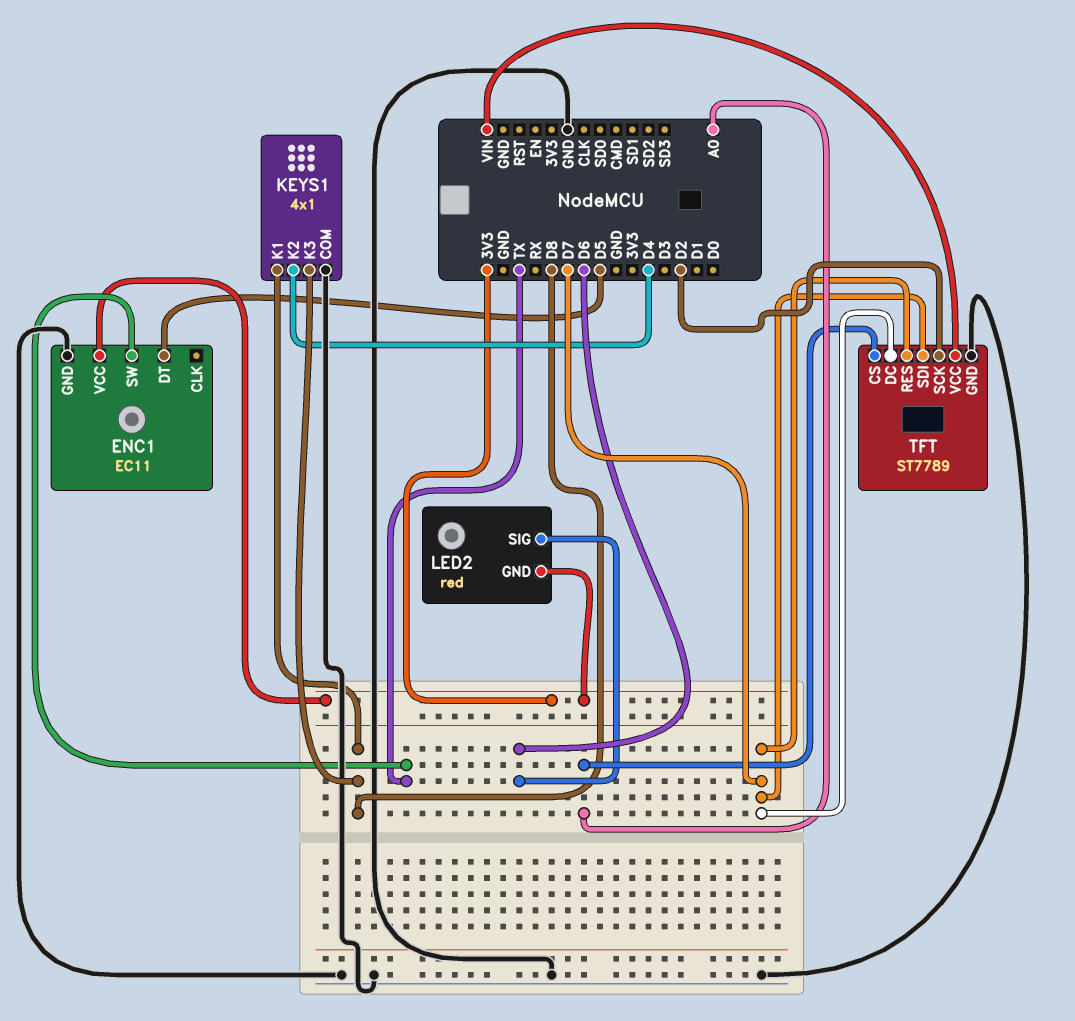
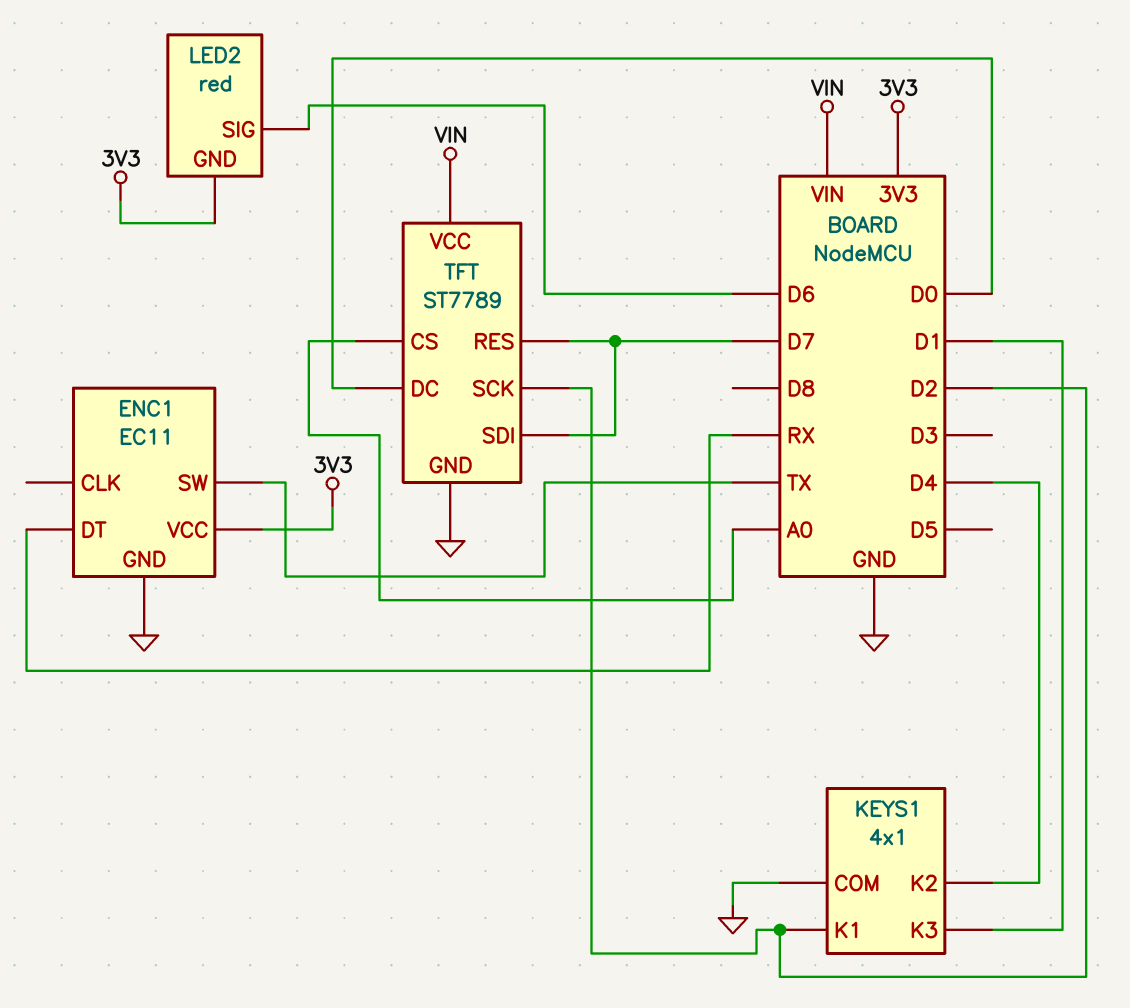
ENC1 pin DT: D5 -> RX
KEYS1 pin K1: D8 -> D2
KEYS1 pin K3: D8 -> D1
TFT pin DC: D7 -> D0

